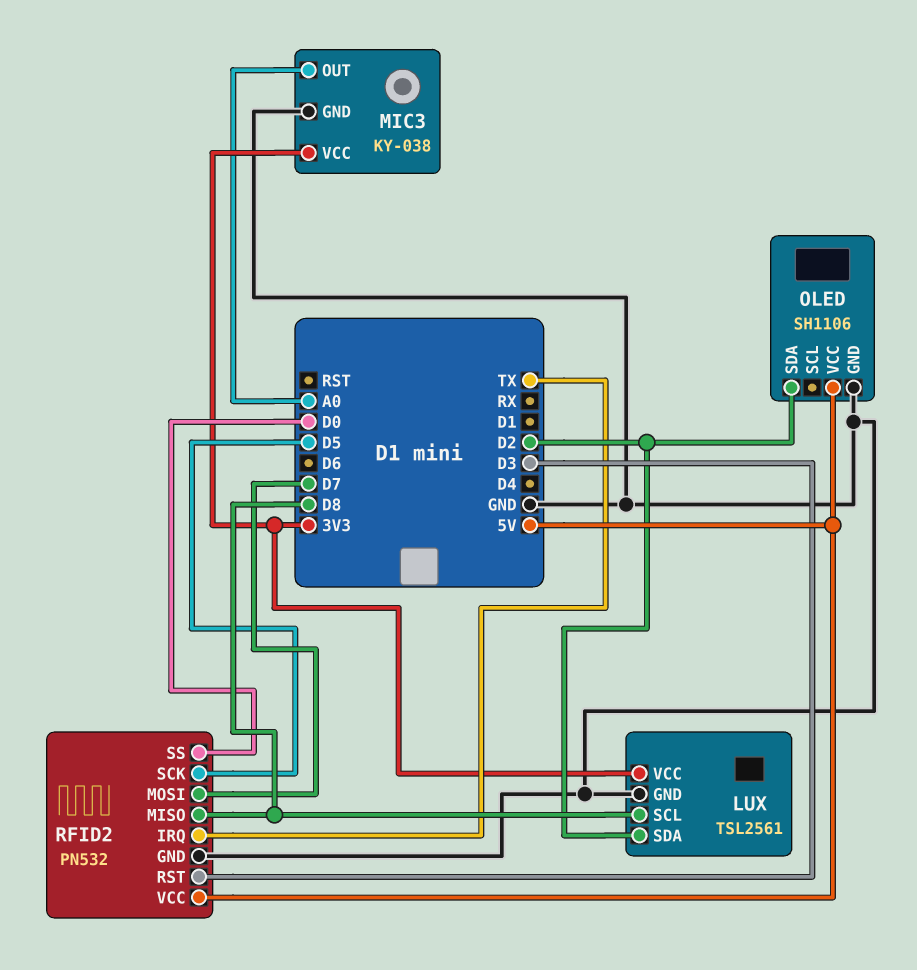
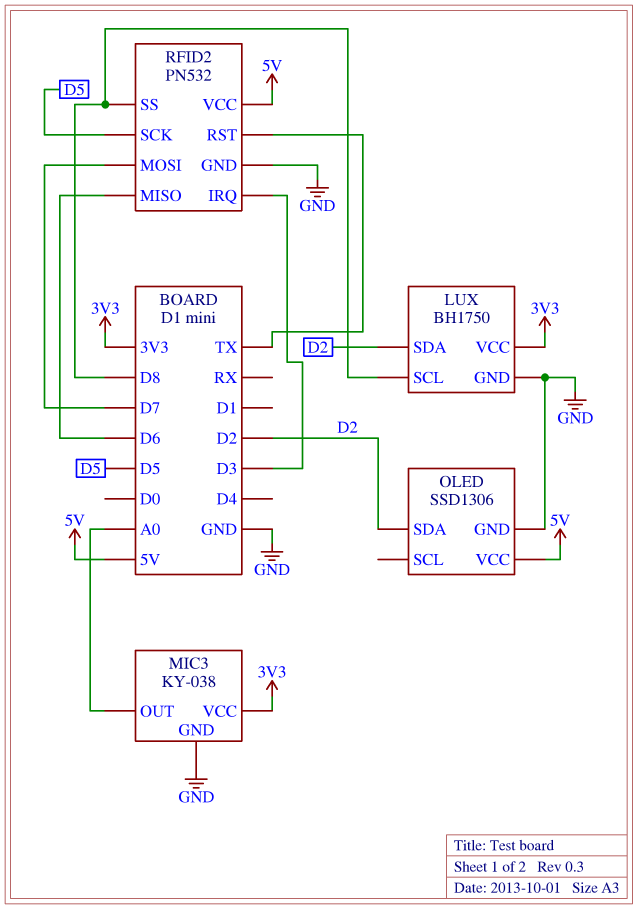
LUX: TSL2561 -> BH1750
OLED: SH1106 -> SSD1306
RFID2 pin IRQ: TX -> D3
RFID2 pin MISO: D8 -> D6
RFID2 pin RST: D3 -> TX
RFID2 pin SS: D0 -> D8

